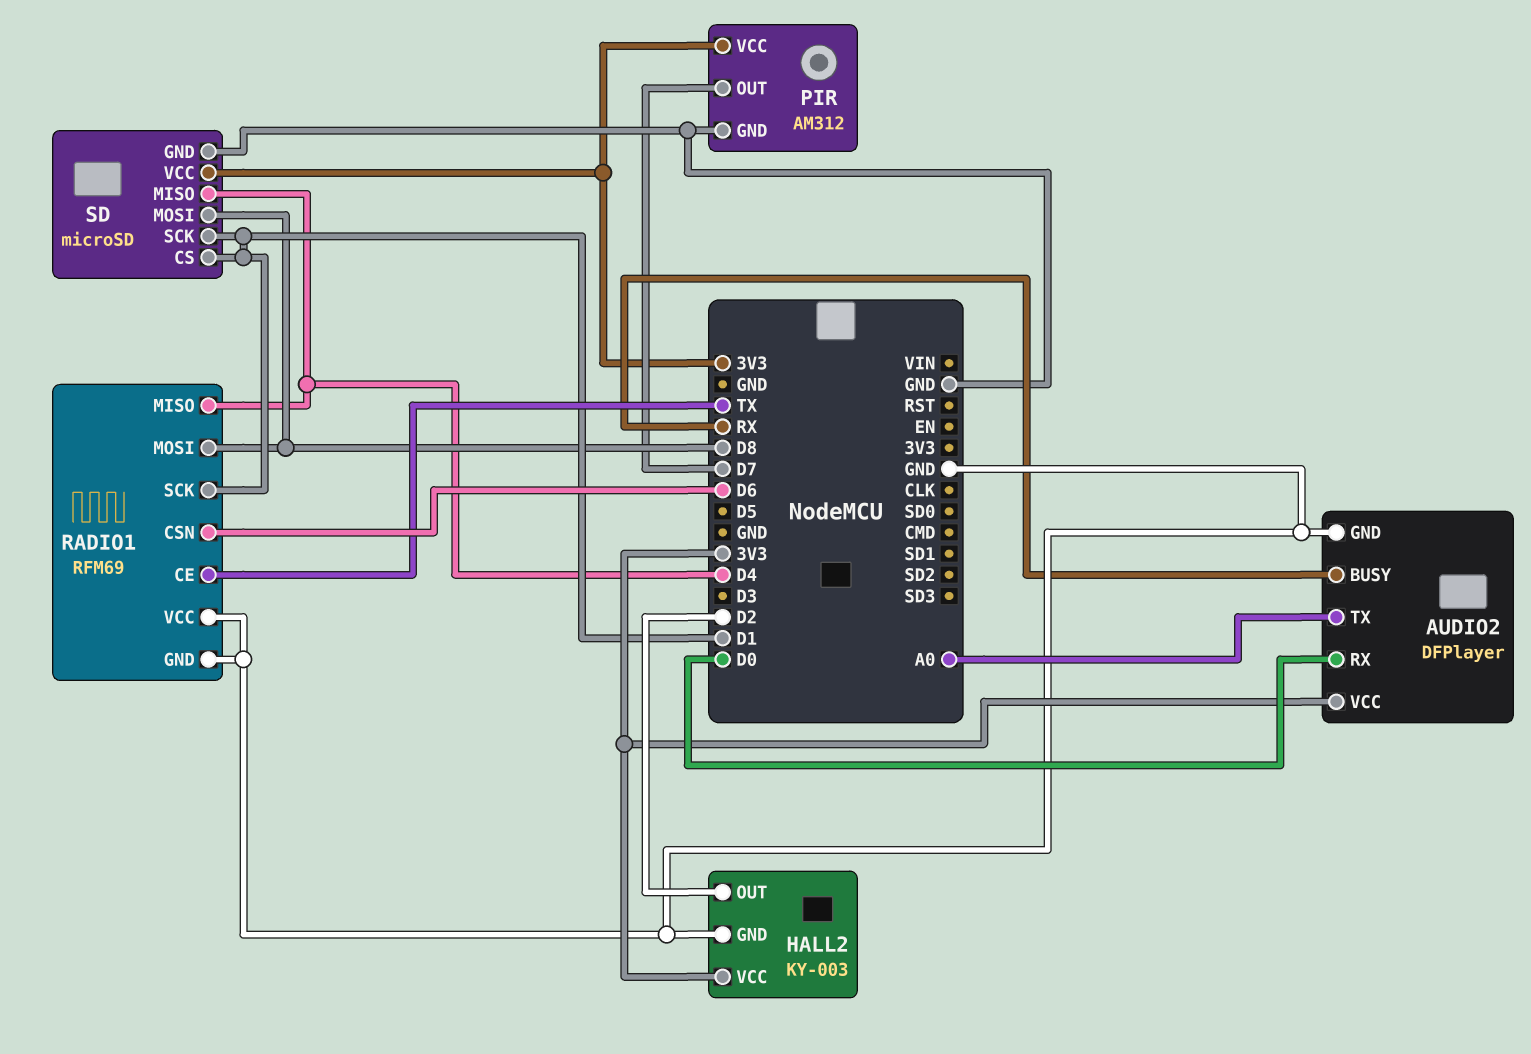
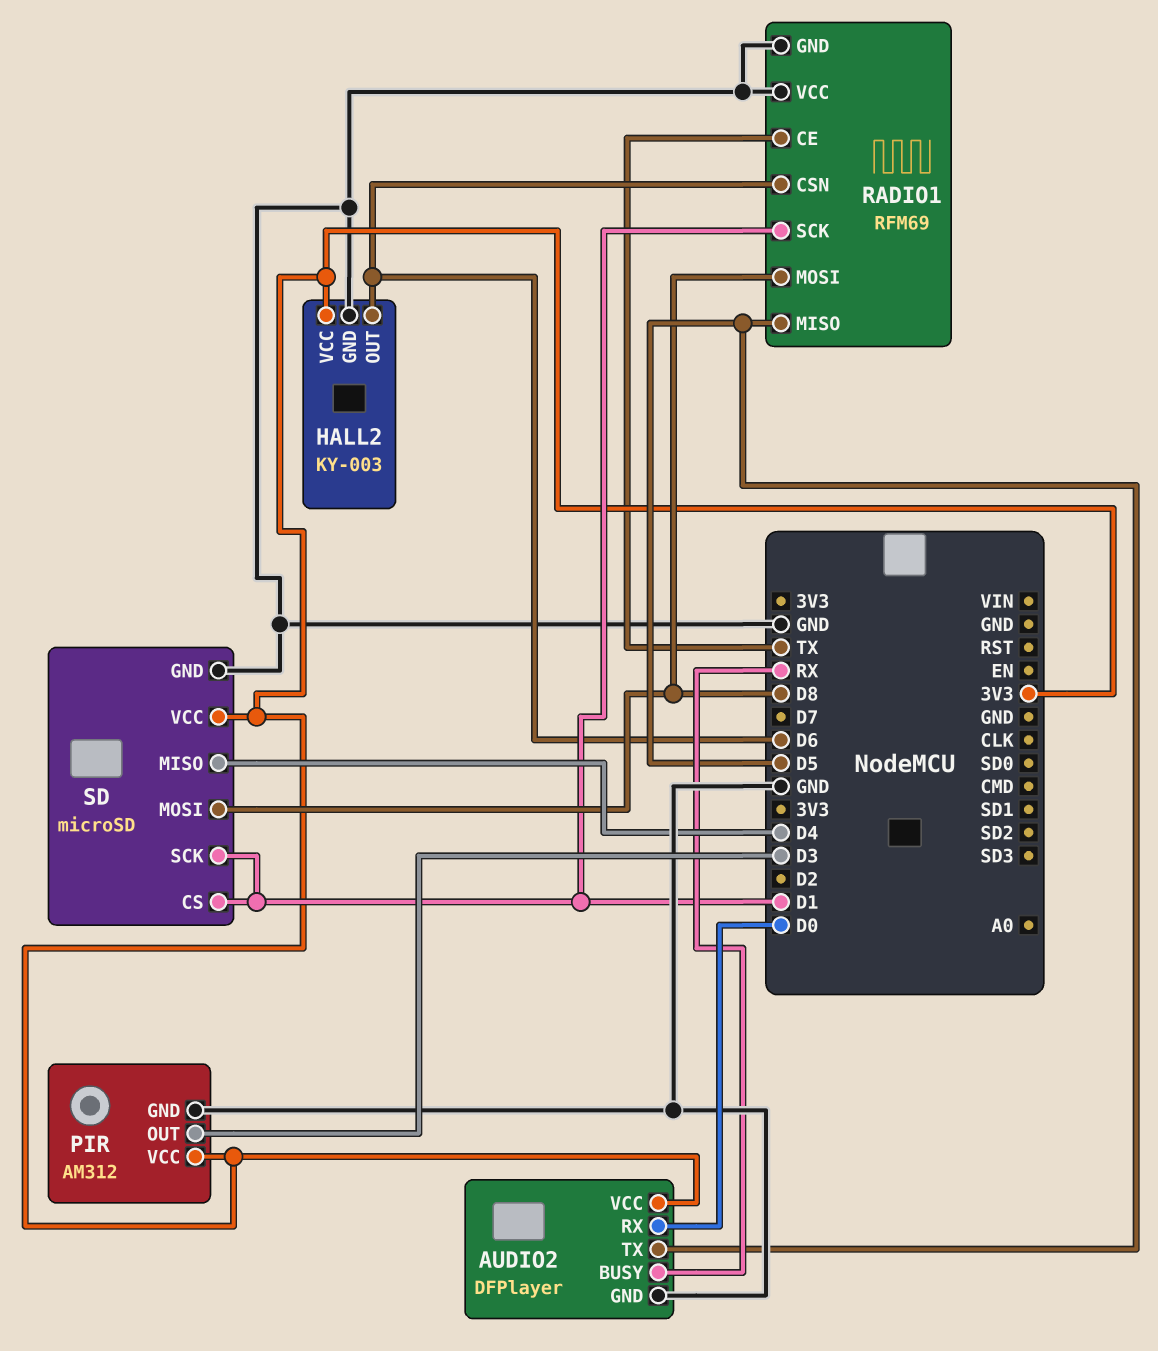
AUDIO2 pin TX: A0 -> D5
HALL2 pin OUT: D2 -> D6
PIR pin OUT: D7 -> D3
RADIO1 pin MISO: D4 -> D5

